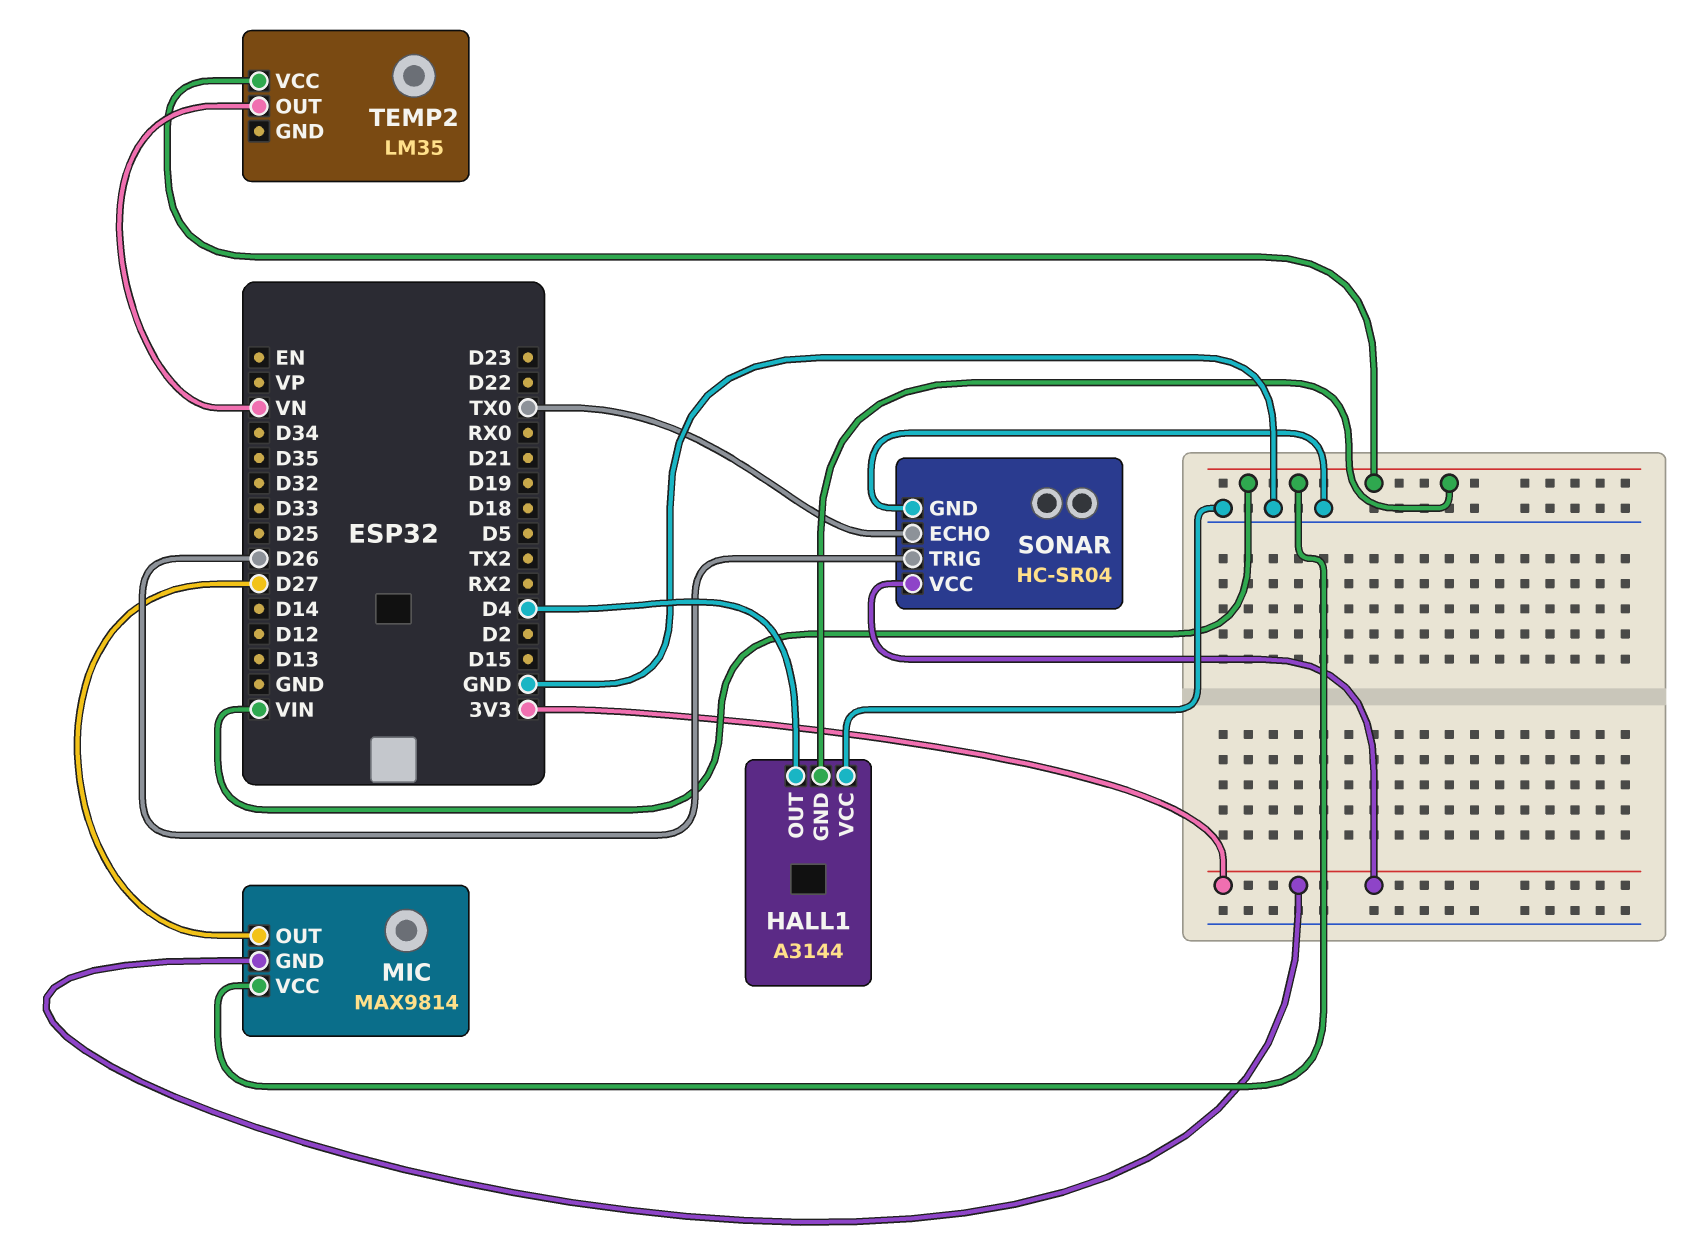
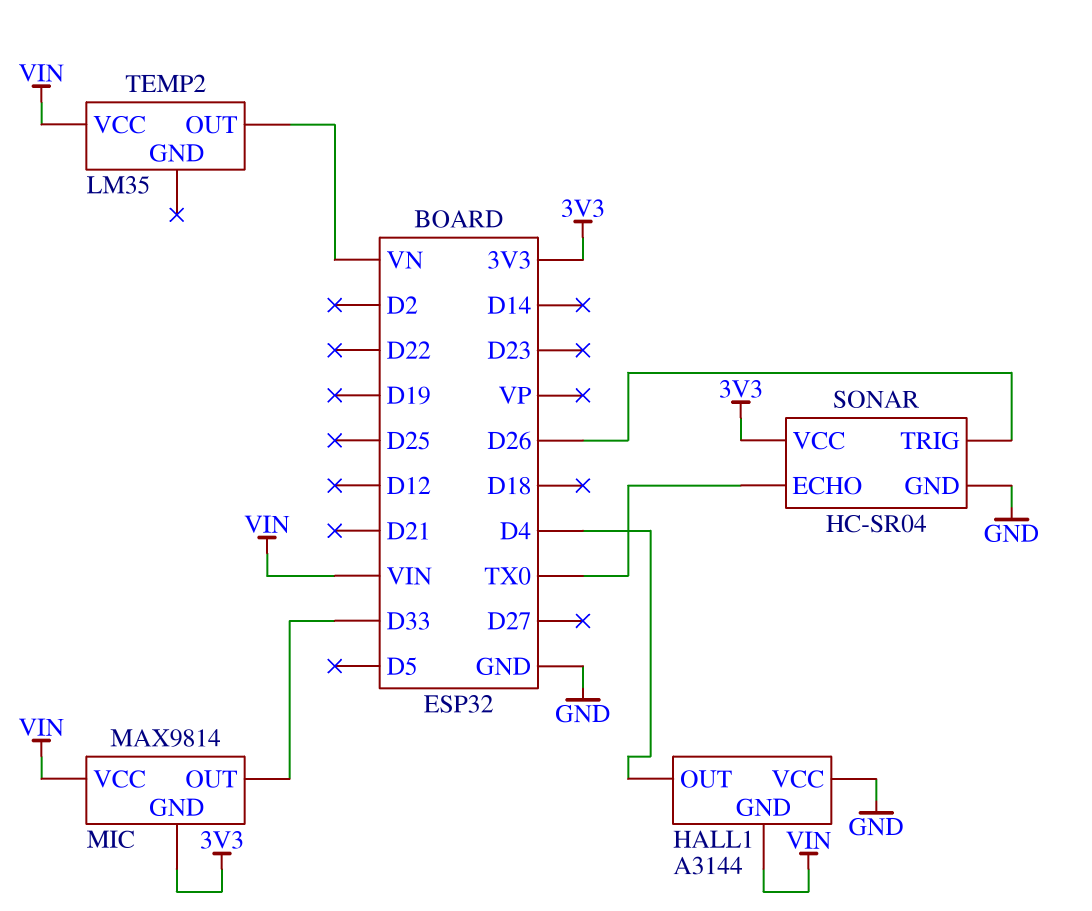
MIC pin OUT: D27 -> D33

